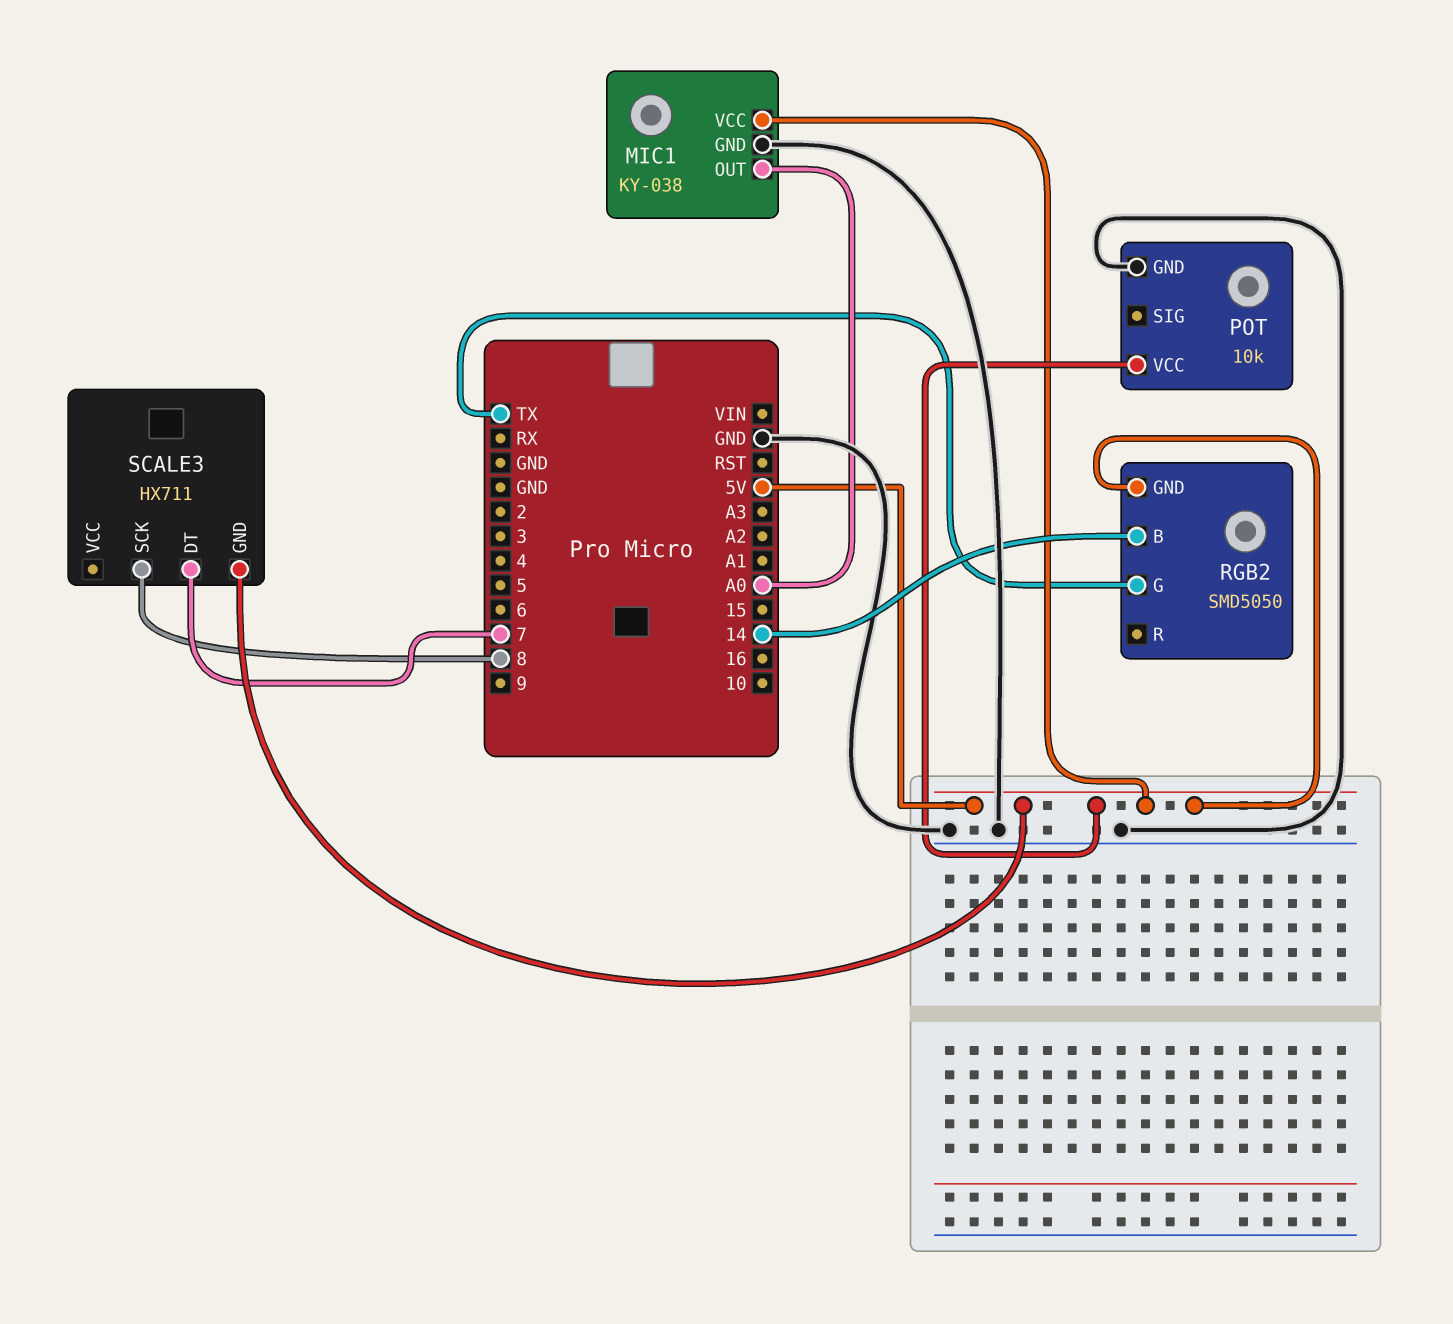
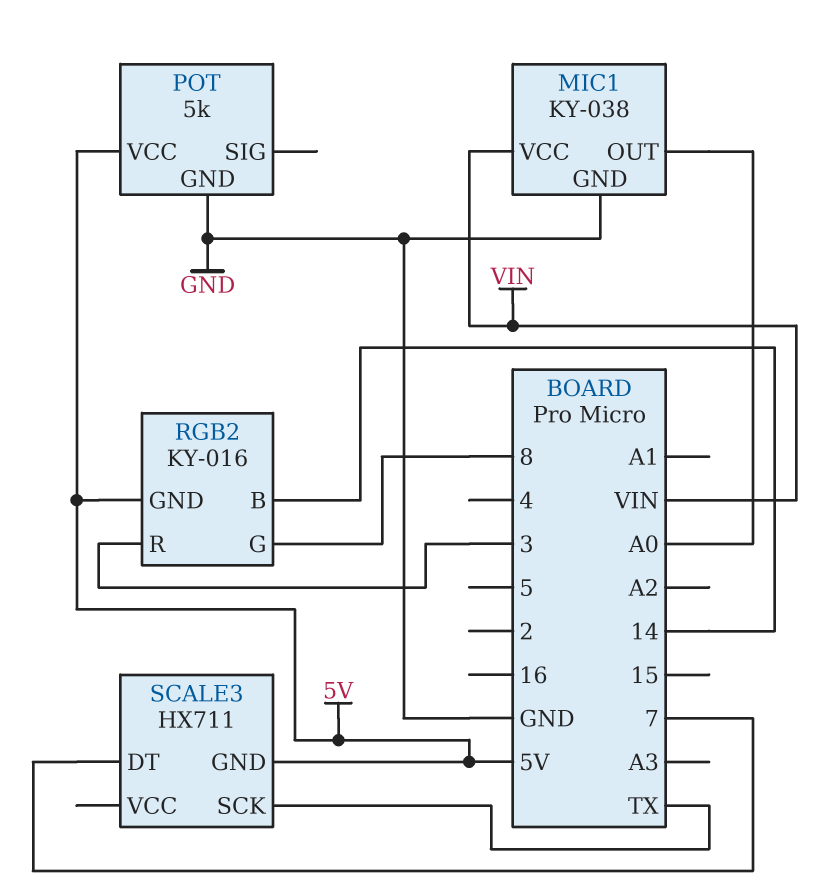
MIC1 pin VCC: 5V -> VIN
POT: 10k -> 5k
RGB2: SMD5050 -> KY-016
RGB2 pin G: TX -> 8
RGB2 pin R: none -> 3
SCALE3 pin SCK: 8 -> TX

